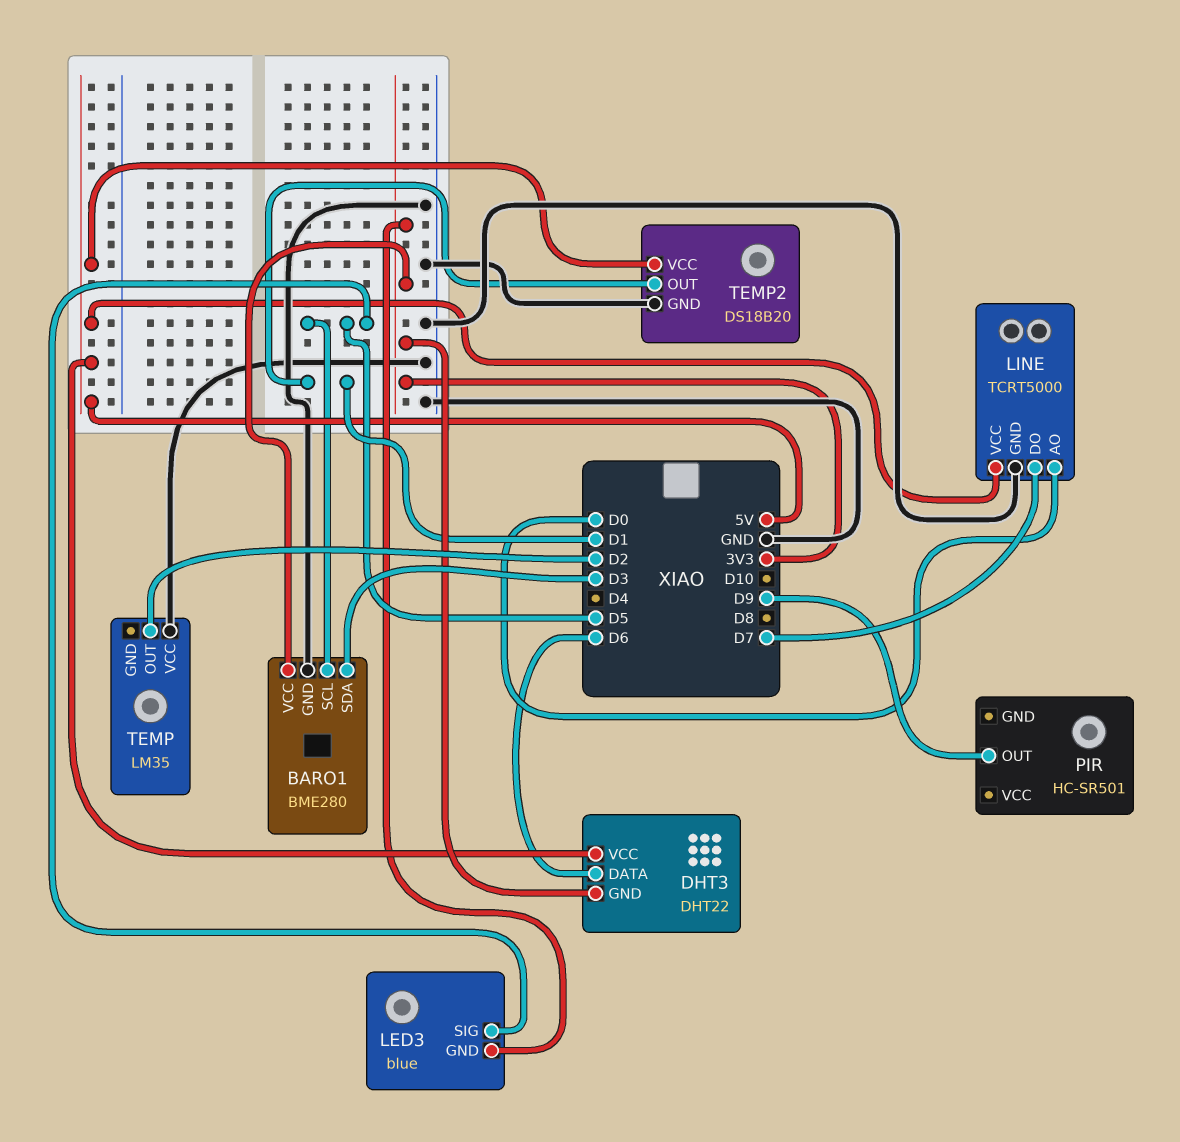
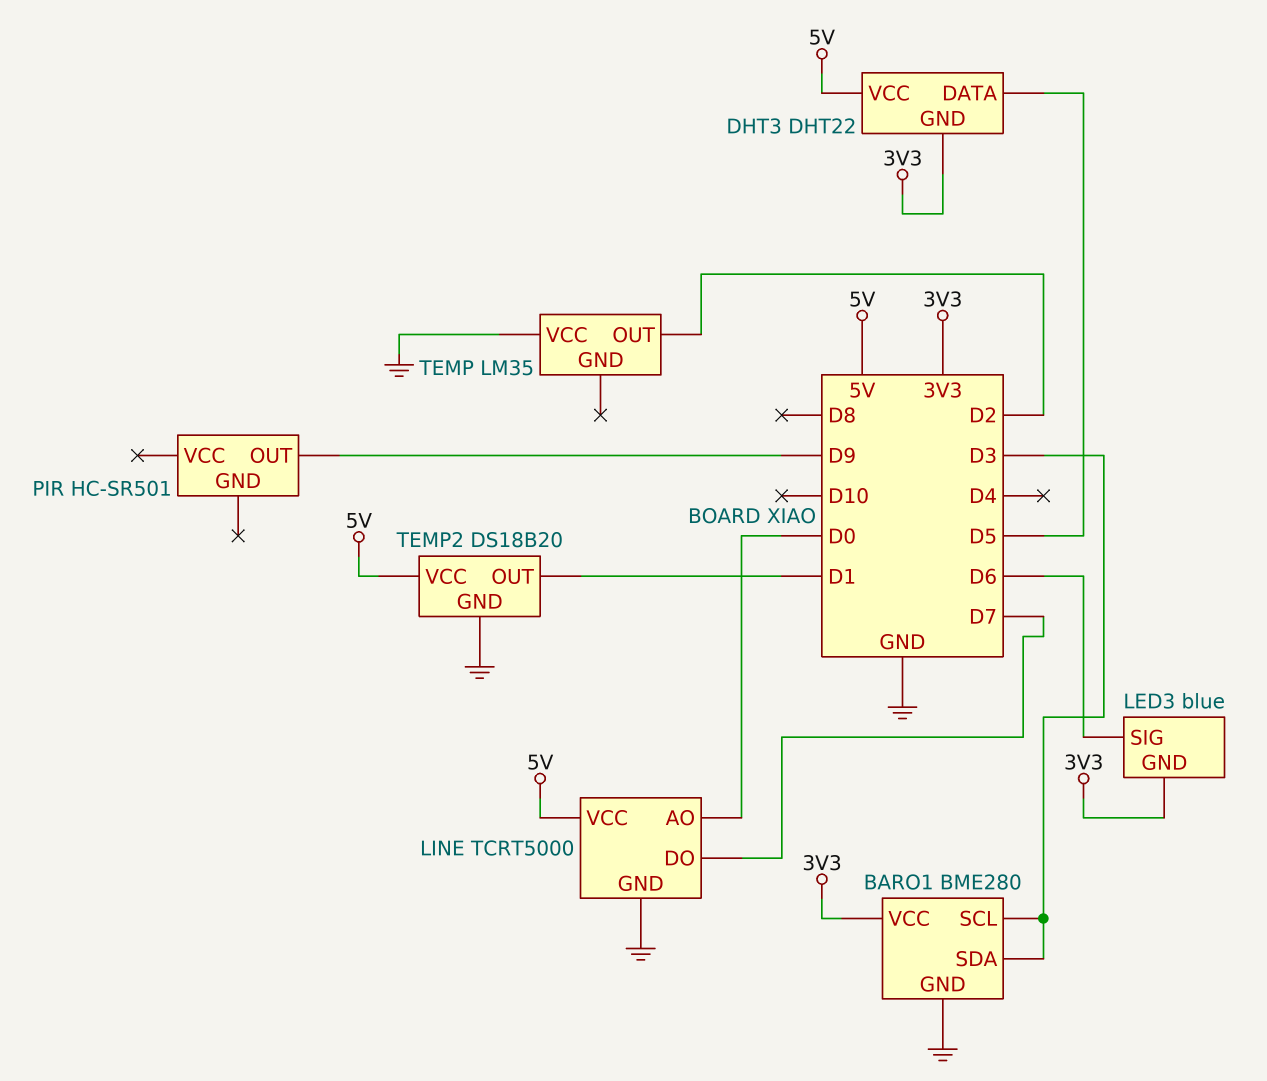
BARO1 pin SCL: D5 -> D3
DHT3 pin DATA: D6 -> D5
LED3 pin SIG: D5 -> D6

